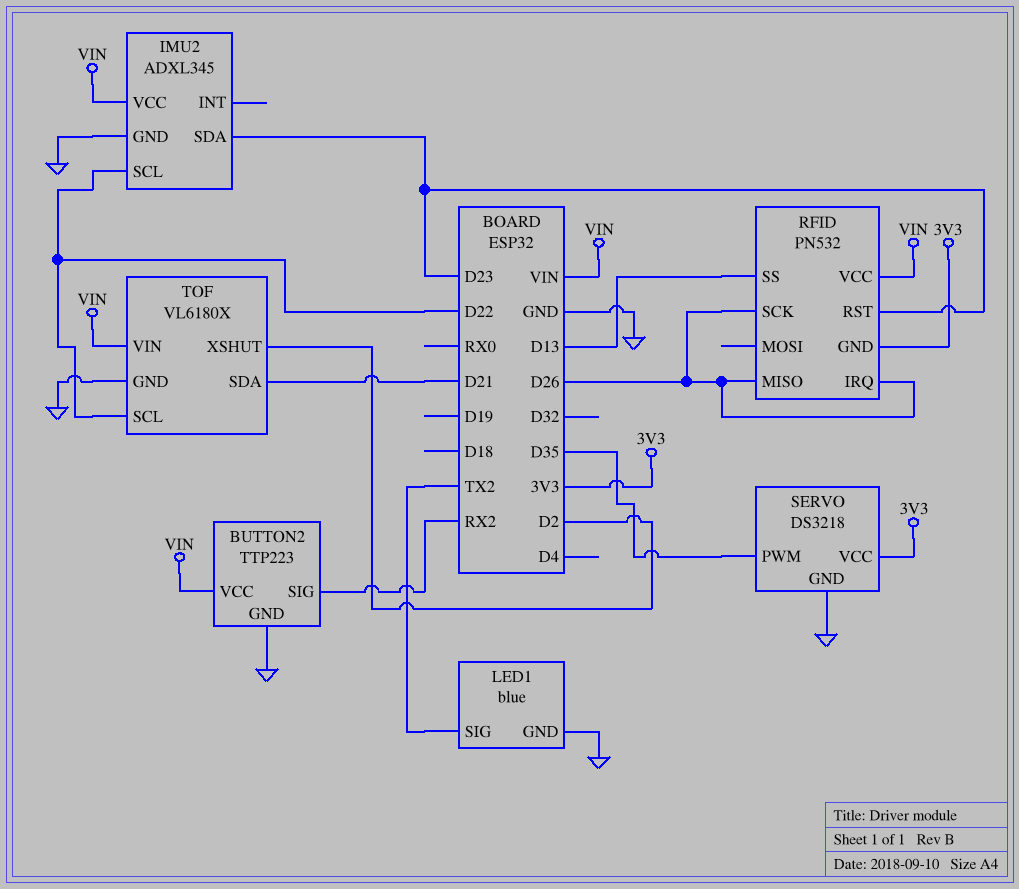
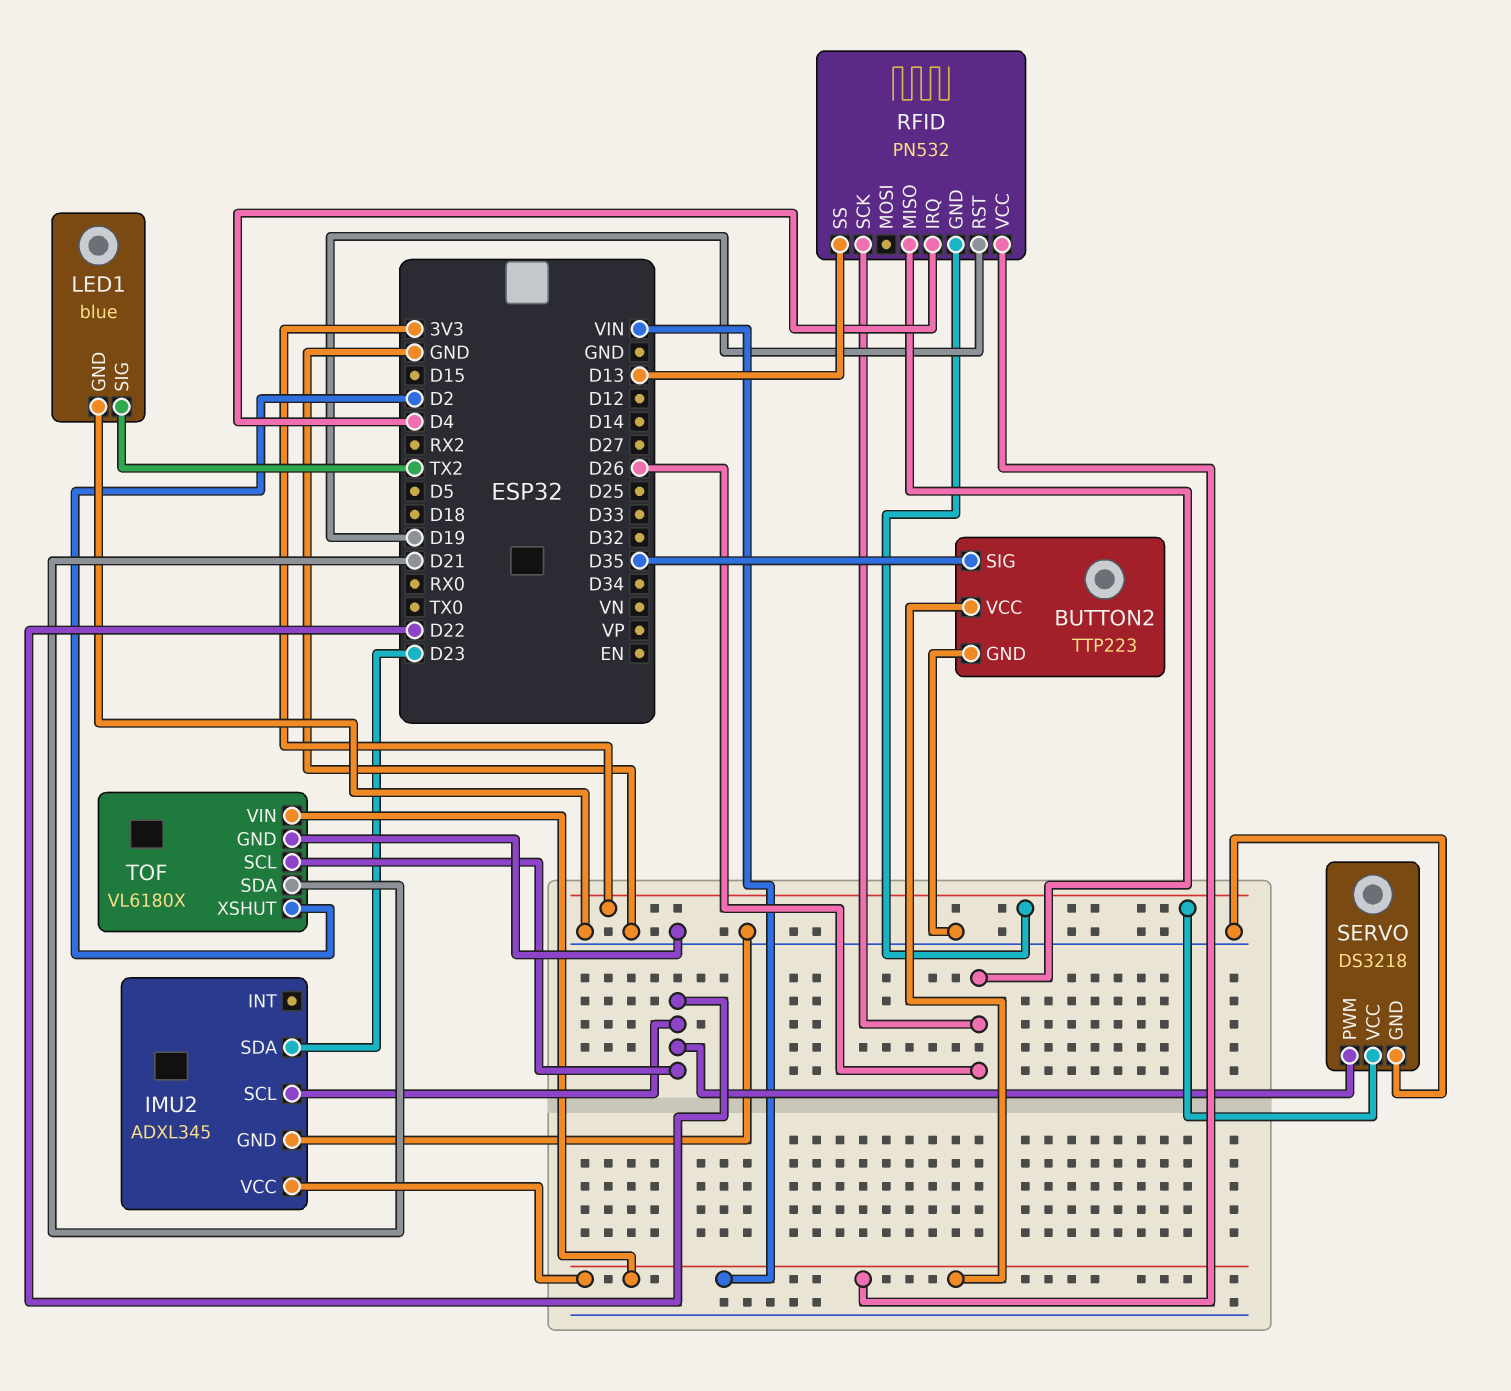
BUTTON2 pin SIG: RX2 -> D35
RFID pin IRQ: D26 -> D4
RFID pin RST: D23 -> D19
SERVO pin PWM: D35 -> D22

